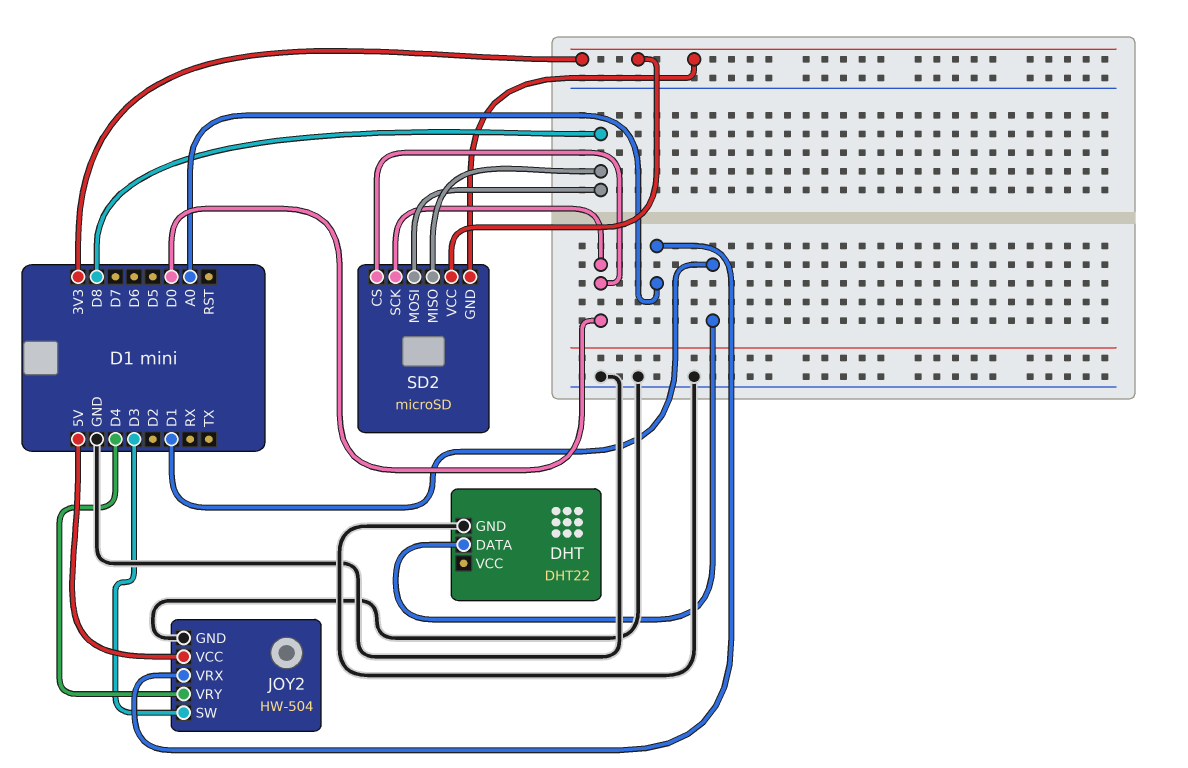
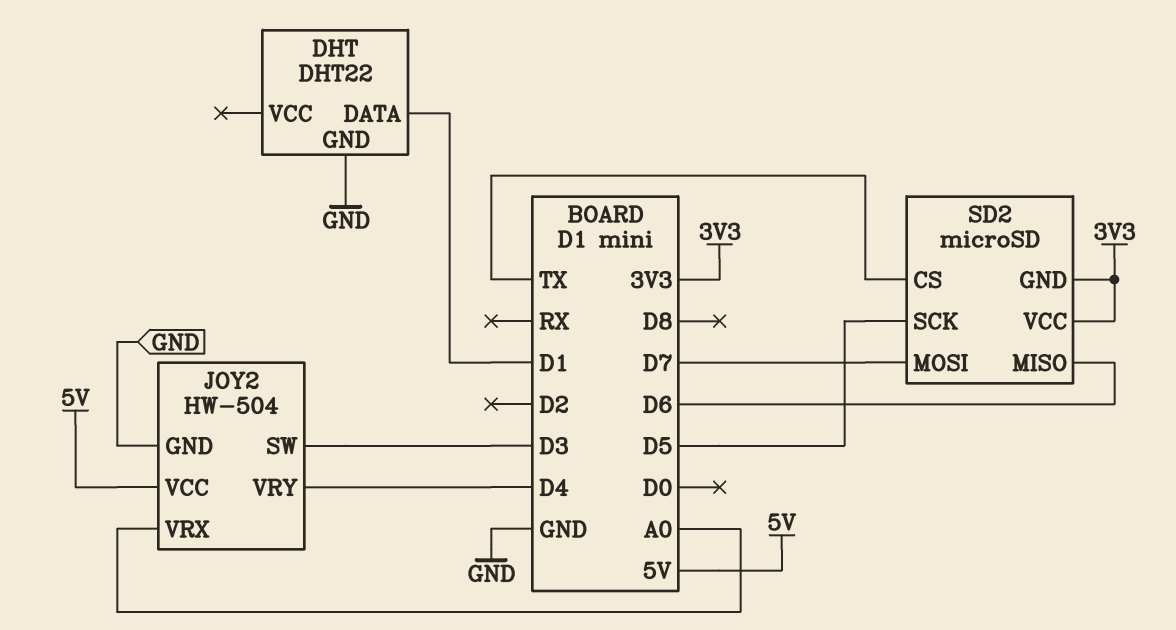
SD2 pin CS: D0 -> TX
SD2 pin MISO: D8 -> D6
SD2 pin MOSI: D8 -> D7
SD2 pin SCK: D0 -> D5

